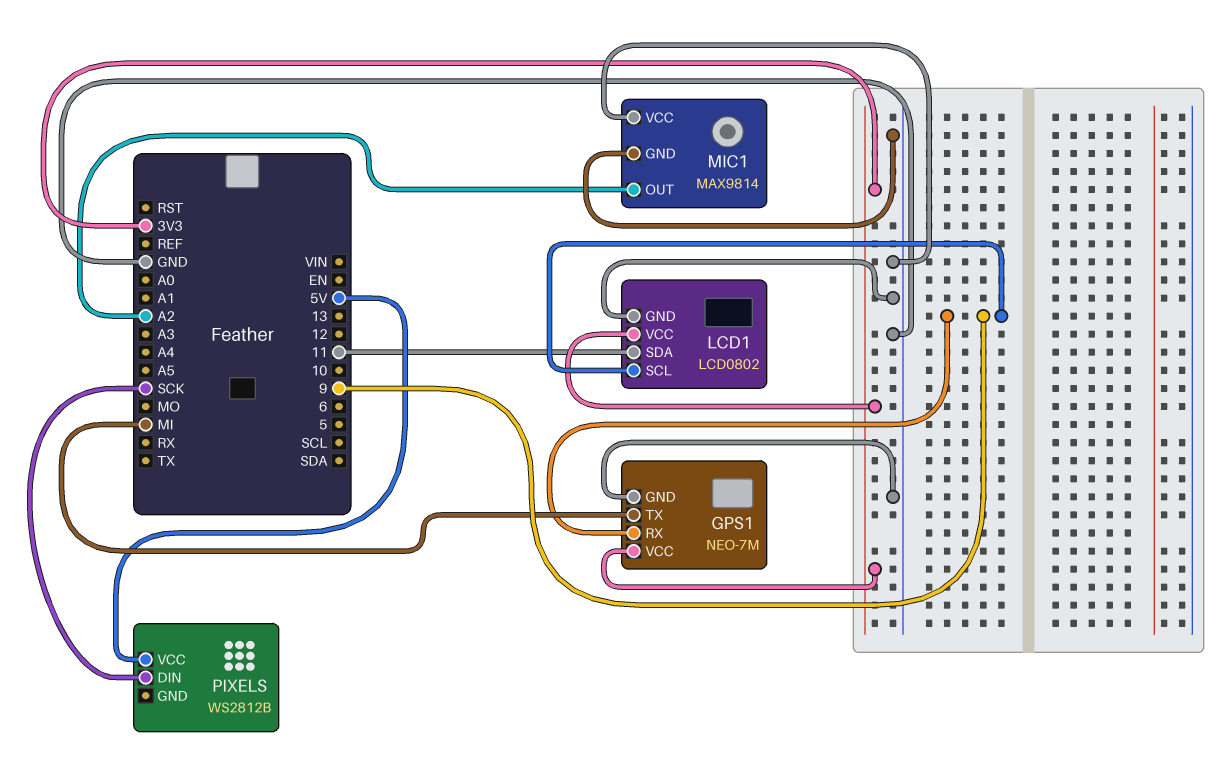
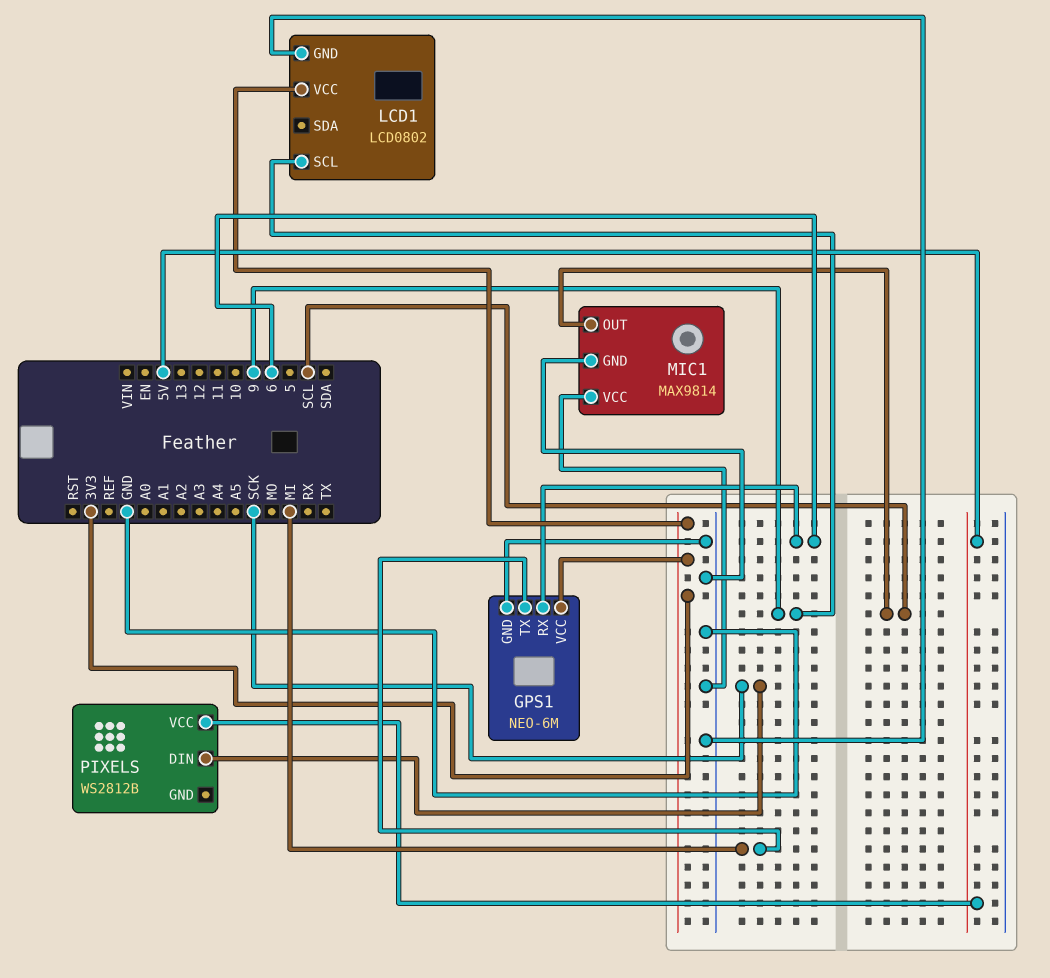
GPS1: NEO-7M -> NEO-6M
GPS1 pin RX: 9 -> 6
LCD1 pin SDA: 11 -> none
MIC1 pin OUT: A2 -> SCL

